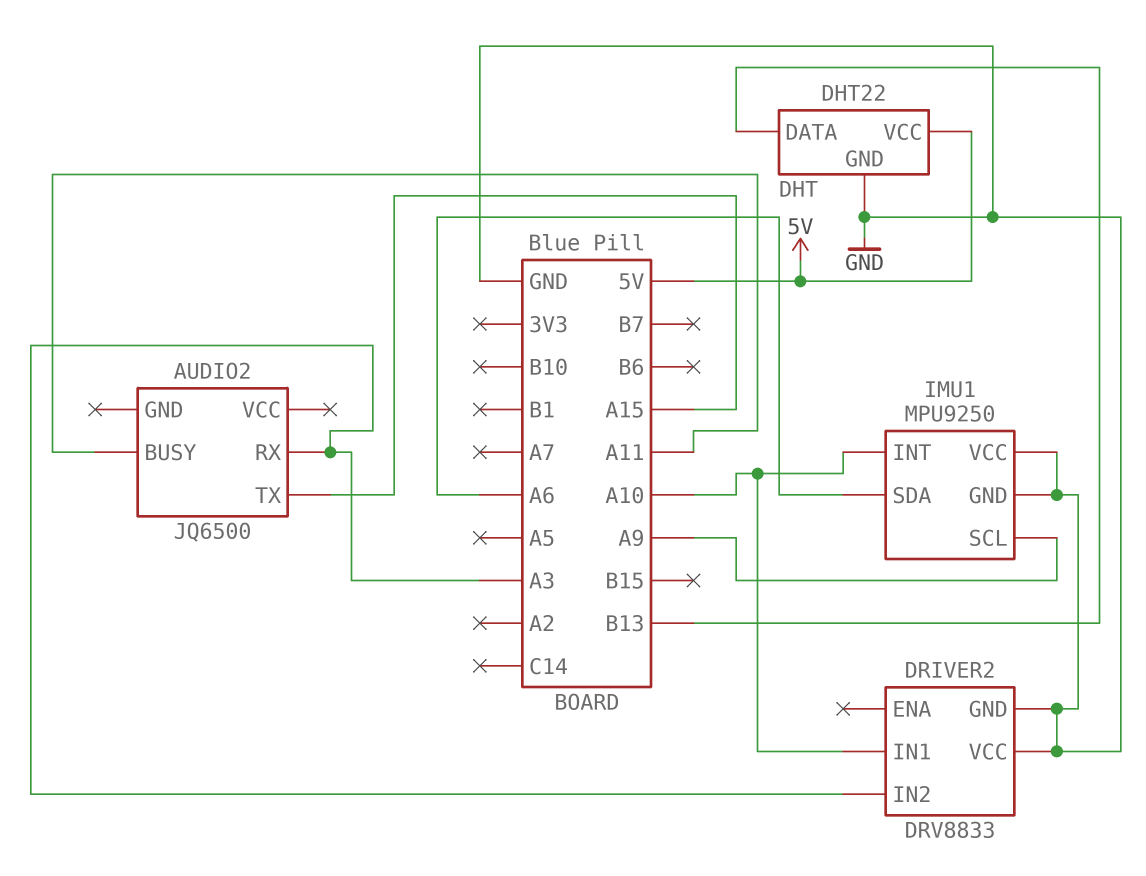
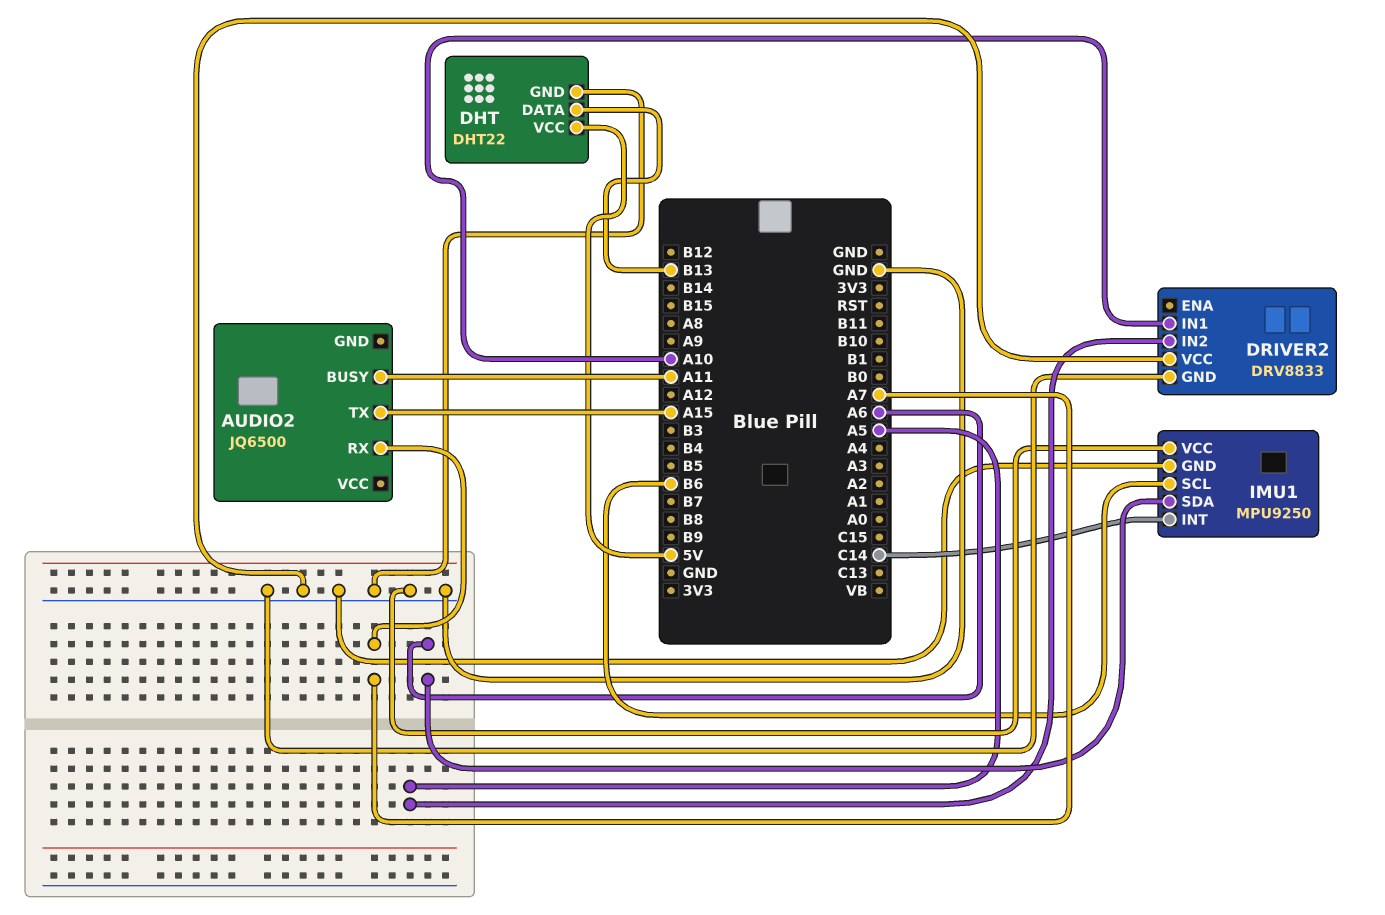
AUDIO2 pin RX: A3 -> A7
DRIVER2 pin IN2: A3 -> A5
IMU1 pin INT: A10 -> C14
IMU1 pin SCL: A9 -> B6

